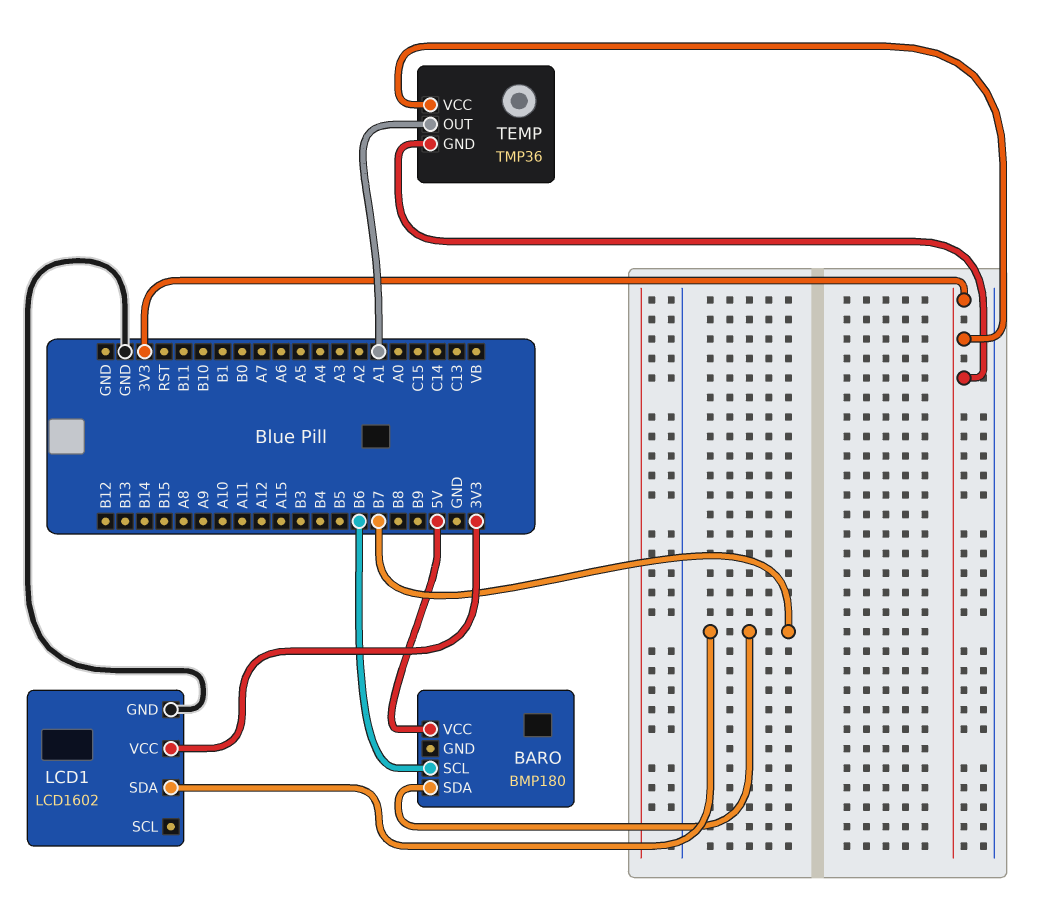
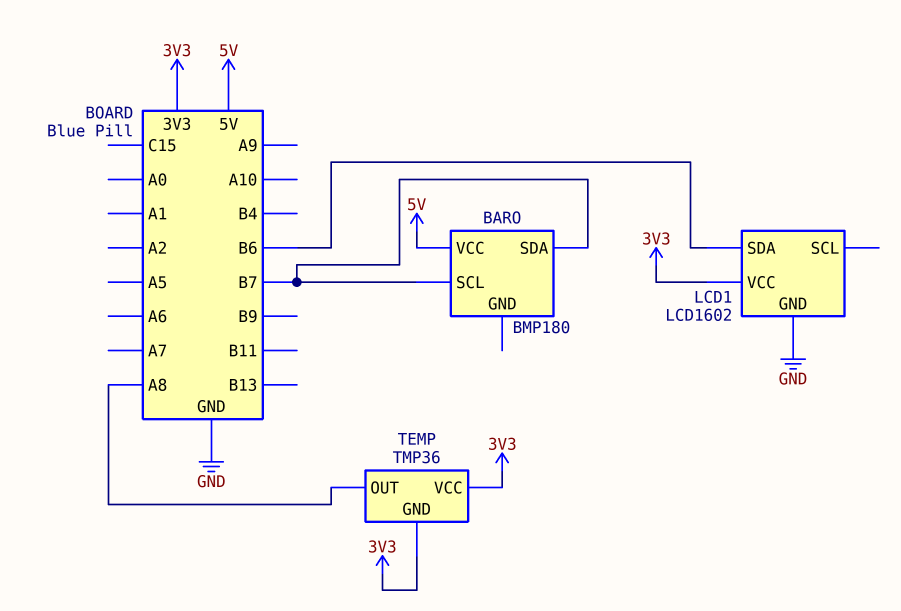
BARO pin SCL: B6 -> B7
LCD1 pin SDA: B7 -> B6
TEMP pin OUT: A1 -> A8

